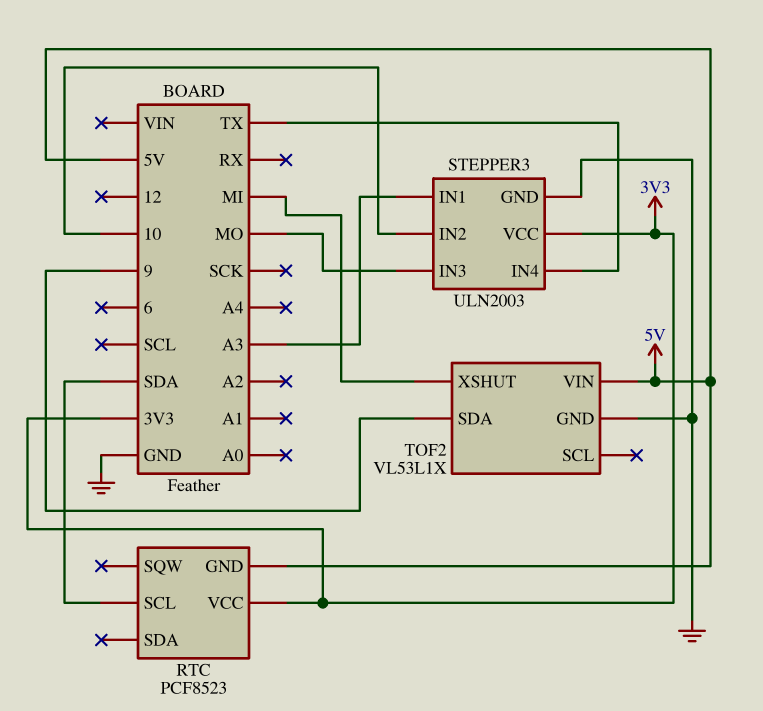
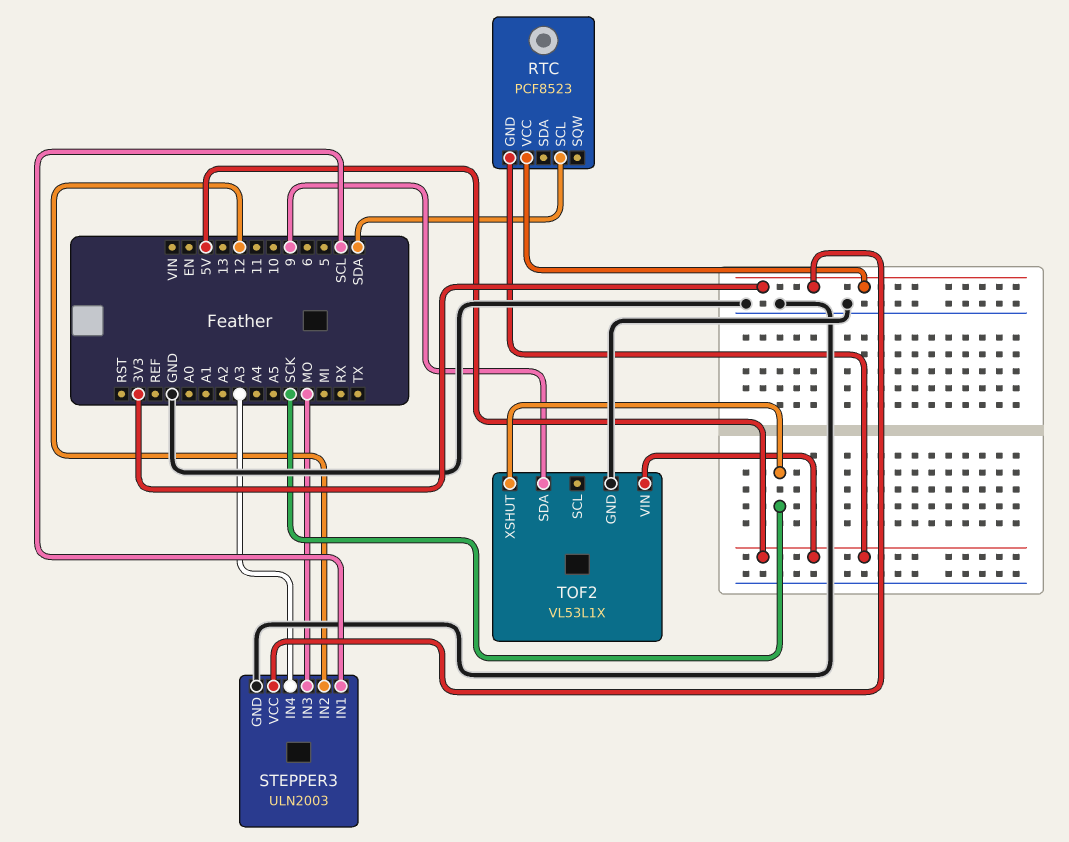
STEPPER3 pin IN1: A3 -> SCL
STEPPER3 pin IN2: 10 -> 12
STEPPER3 pin IN4: TX -> A3
TOF2 pin XSHUT: MI -> SCK

